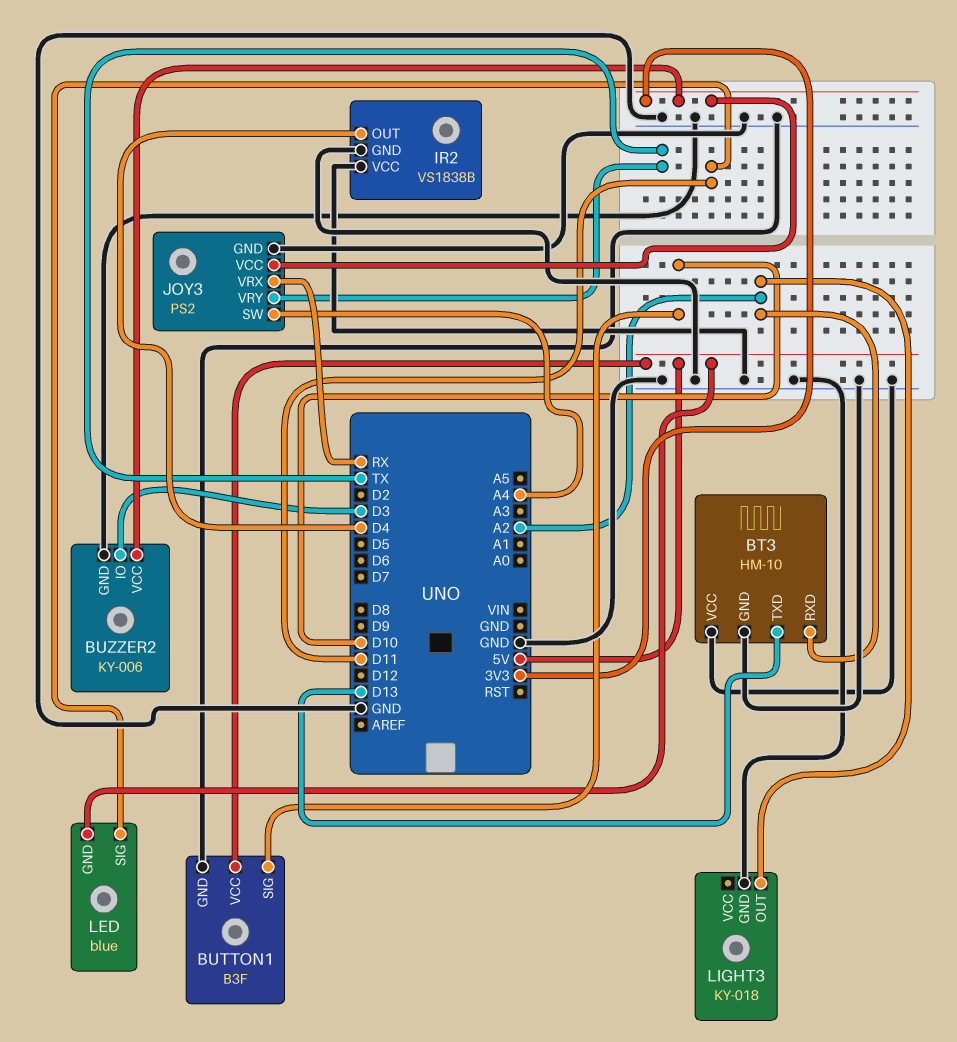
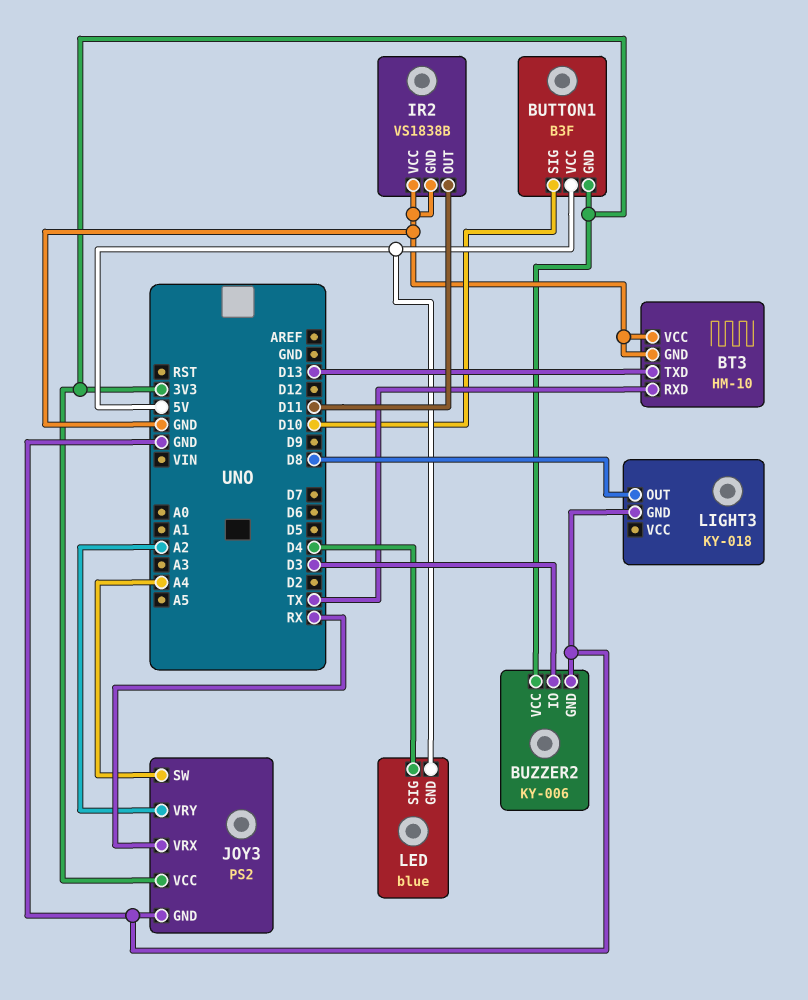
BT3 pin RXD: A2 -> TX
BUTTON1 pin GND: GND -> 3V3
IR2 pin OUT: D4 -> D11
JOY3 pin VRY: TX -> A2
LED pin SIG: D11 -> D4
LIGHT3 pin OUT: A2 -> D8

